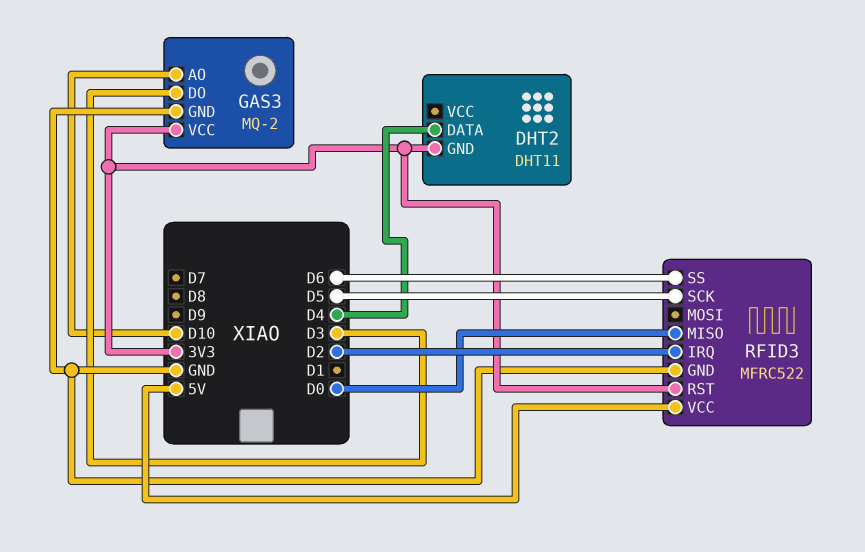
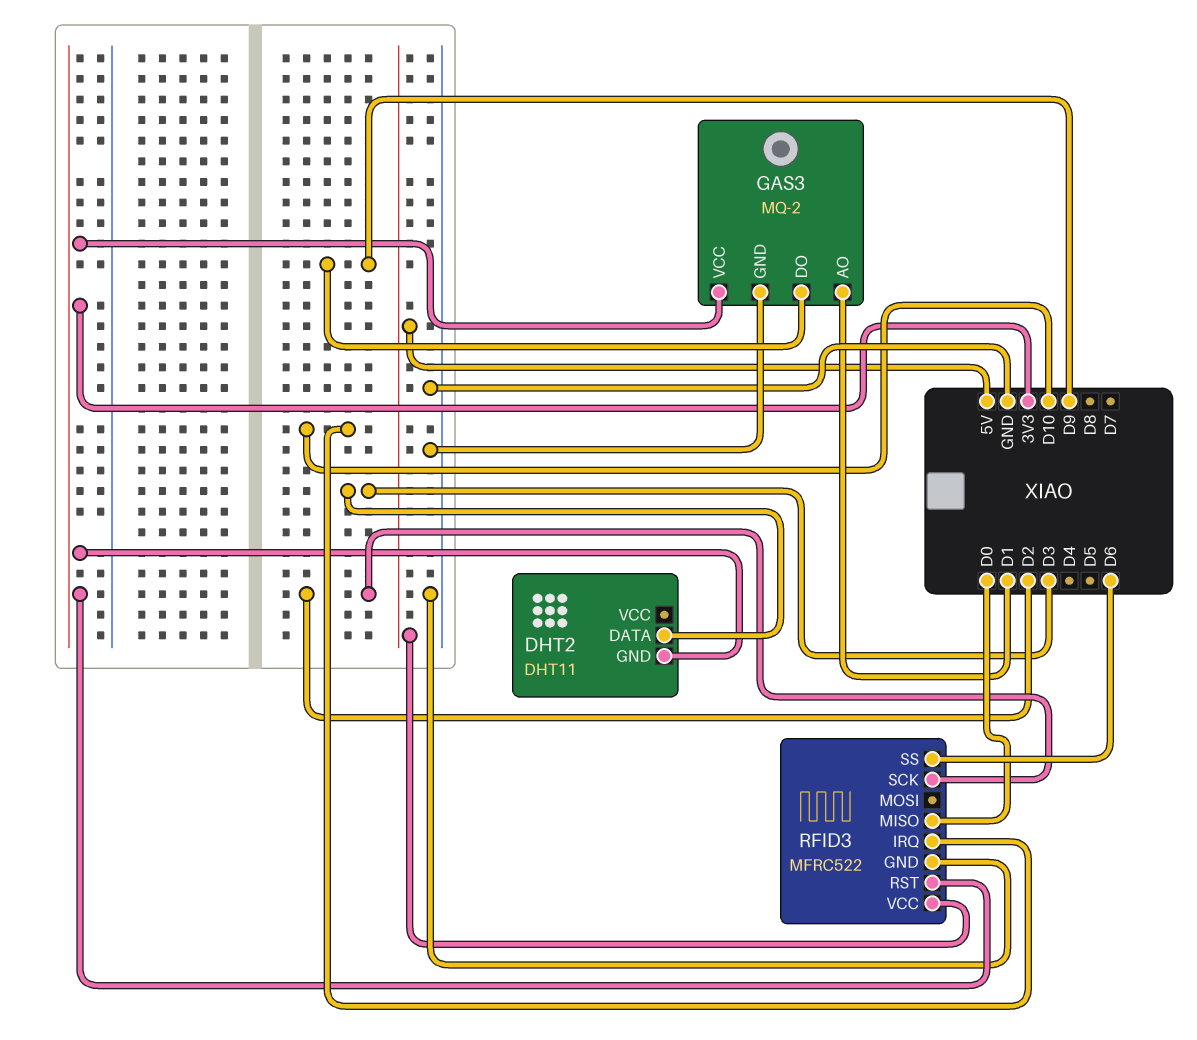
DHT2 pin DATA: D4 -> D3
GAS3 pin AO: D10 -> D1
GAS3 pin DO: D3 -> D9
RFID3 pin IRQ: D2 -> D10
RFID3 pin SCK: D5 -> D2

